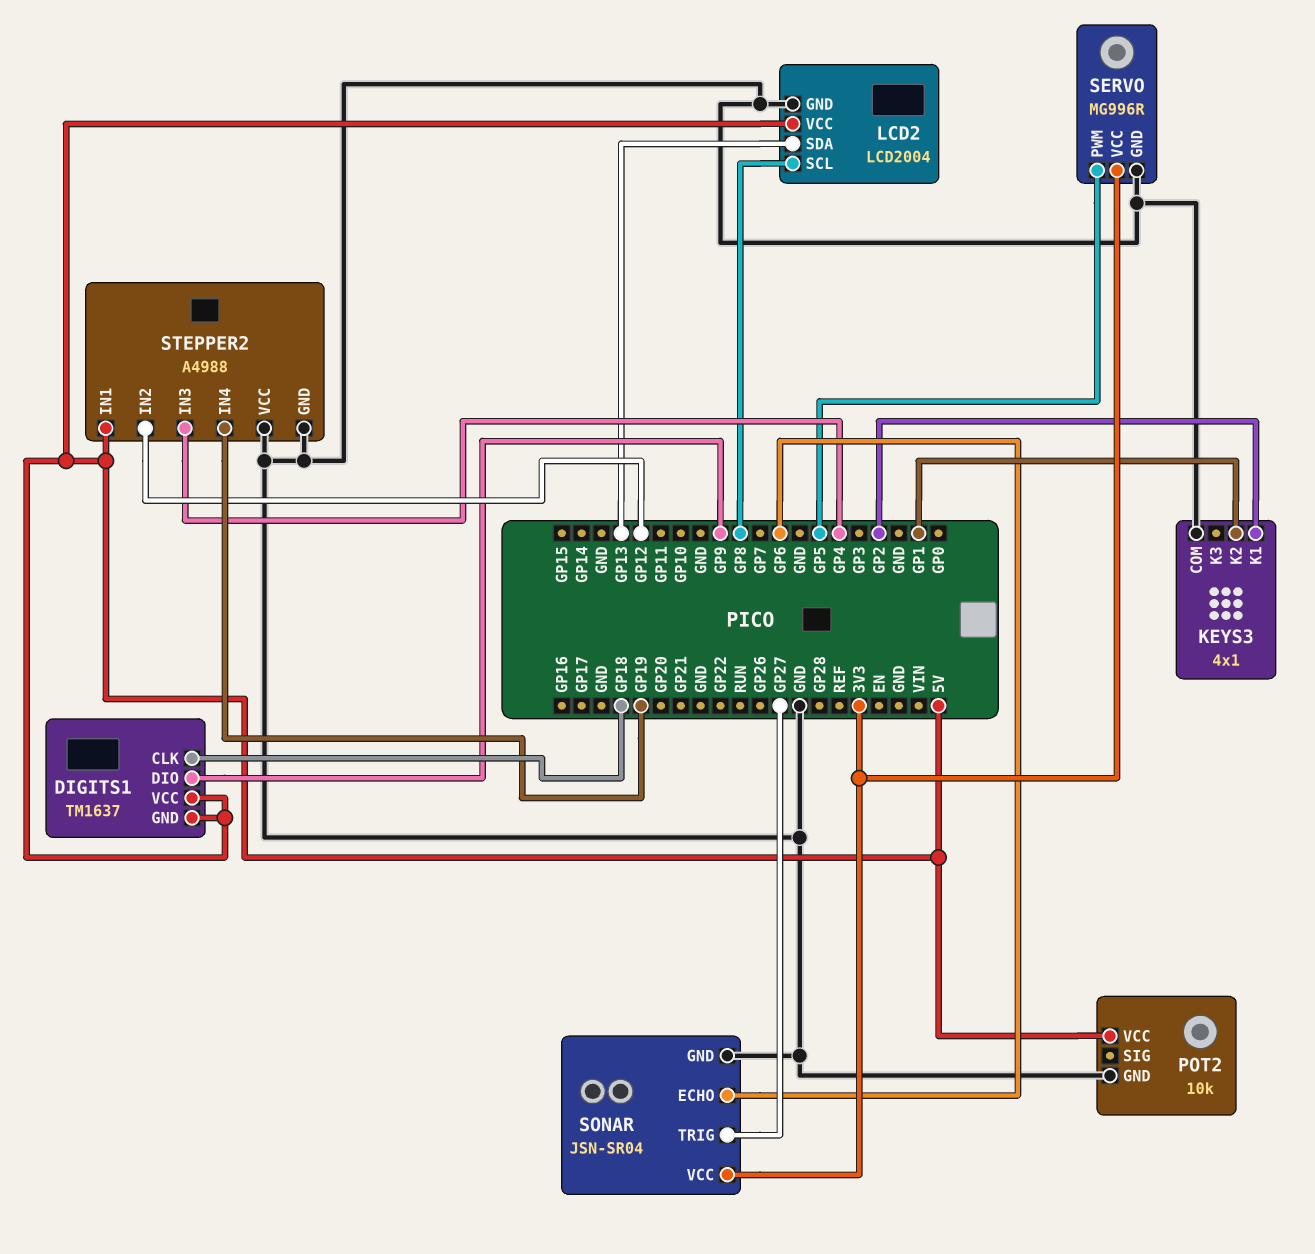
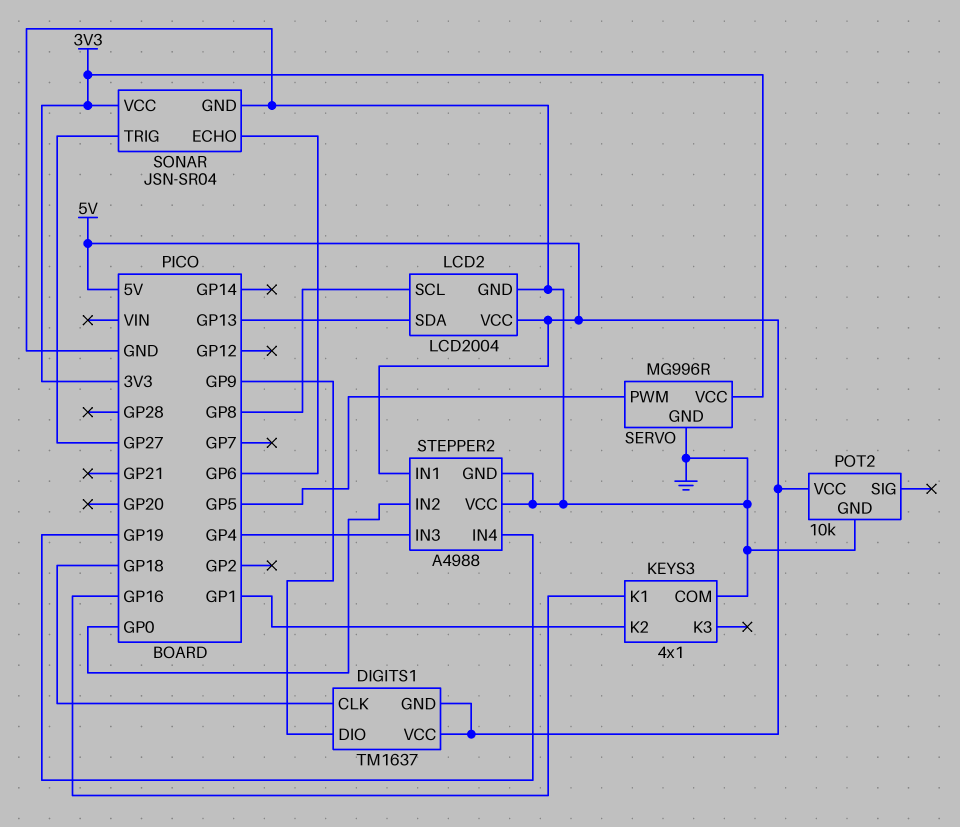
KEYS3 pin K1: GP2 -> GP16
STEPPER2 pin IN2: GP12 -> GP0

